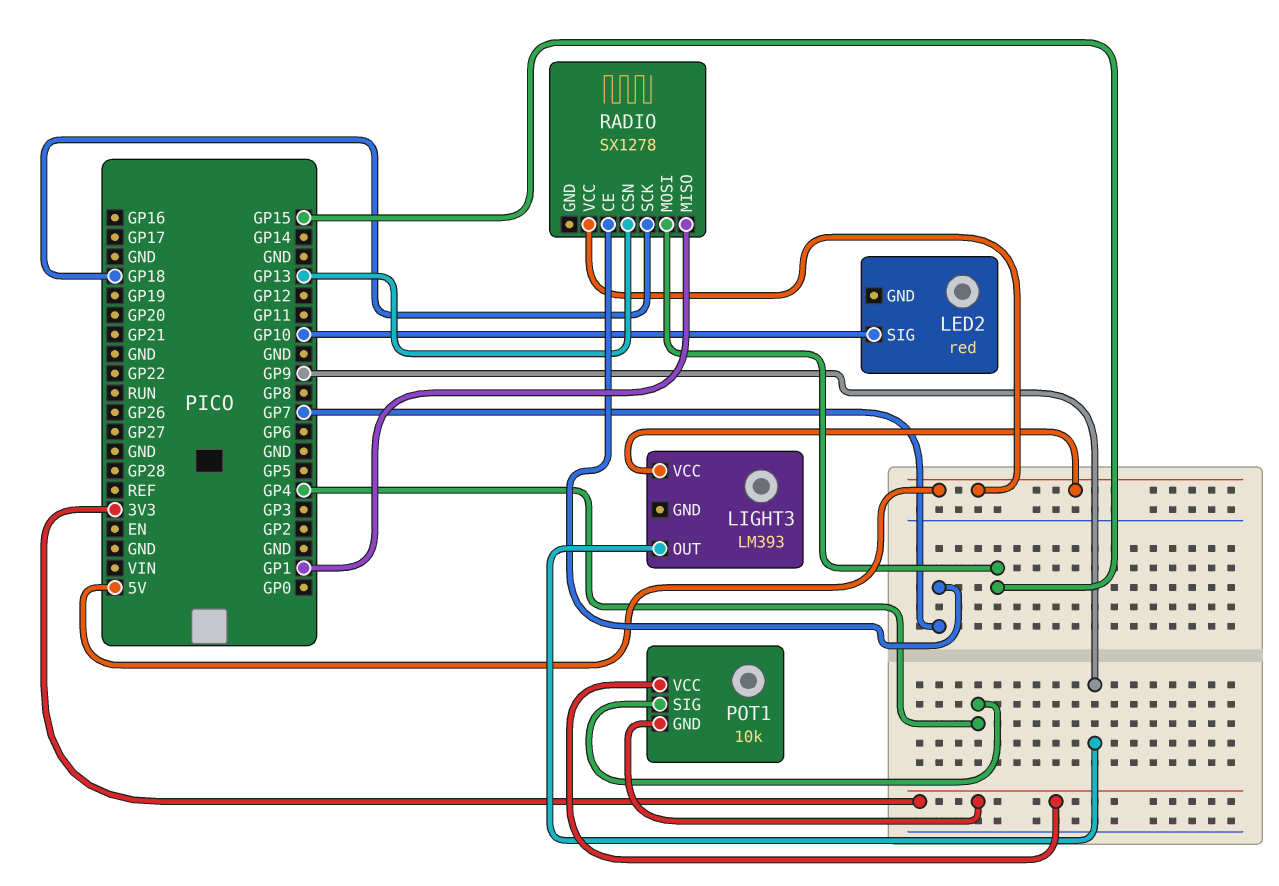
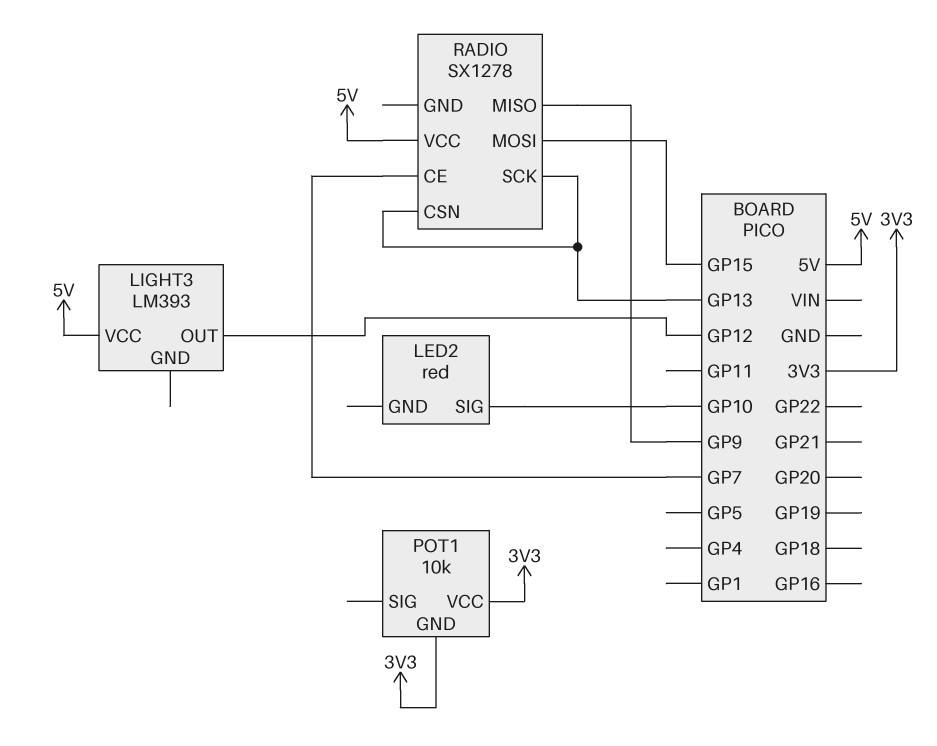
LIGHT3 pin OUT: GP9 -> GP12
POT1 pin SIG: GP4 -> none
RADIO pin MISO: GP1 -> GP9
RADIO pin SCK: GP18 -> GP13

